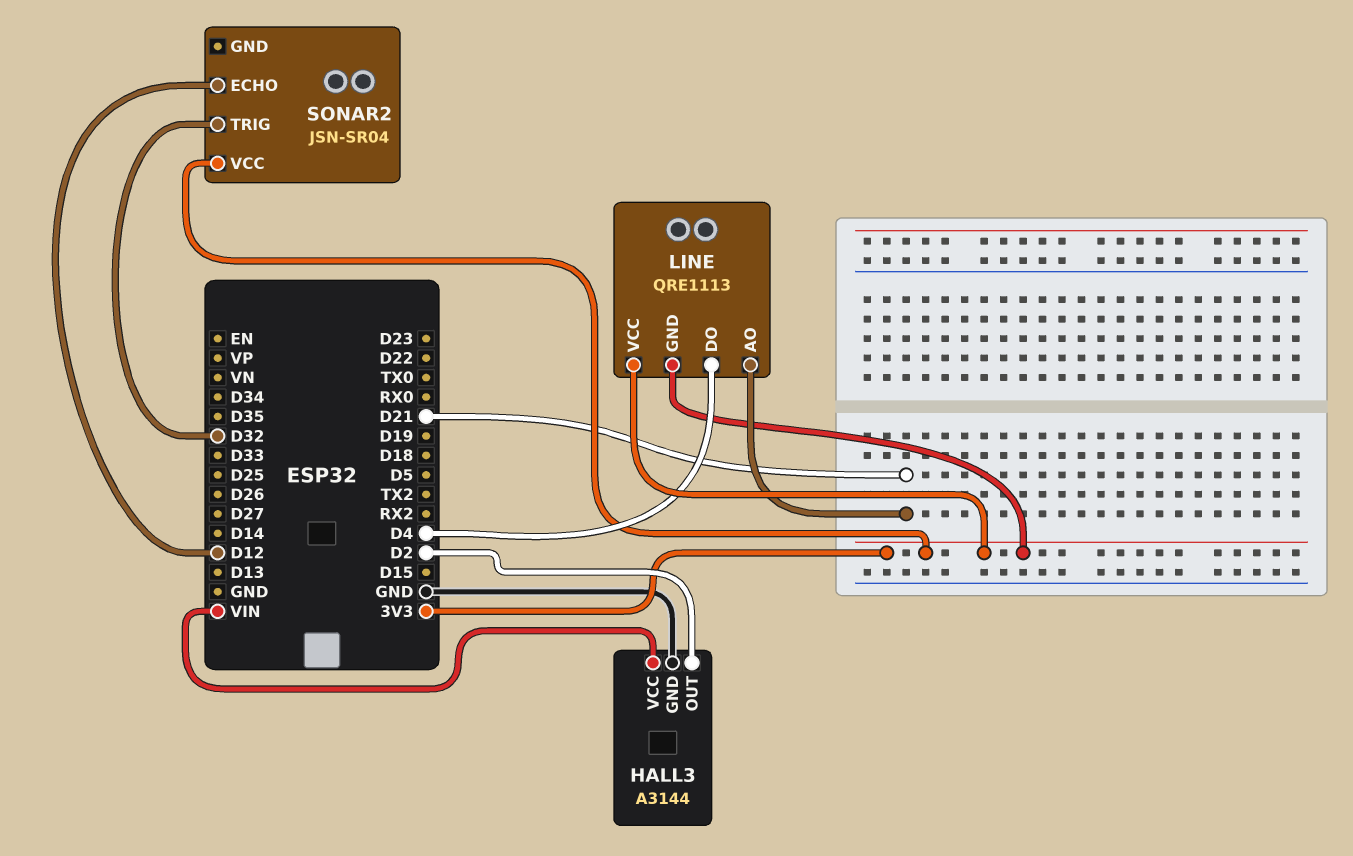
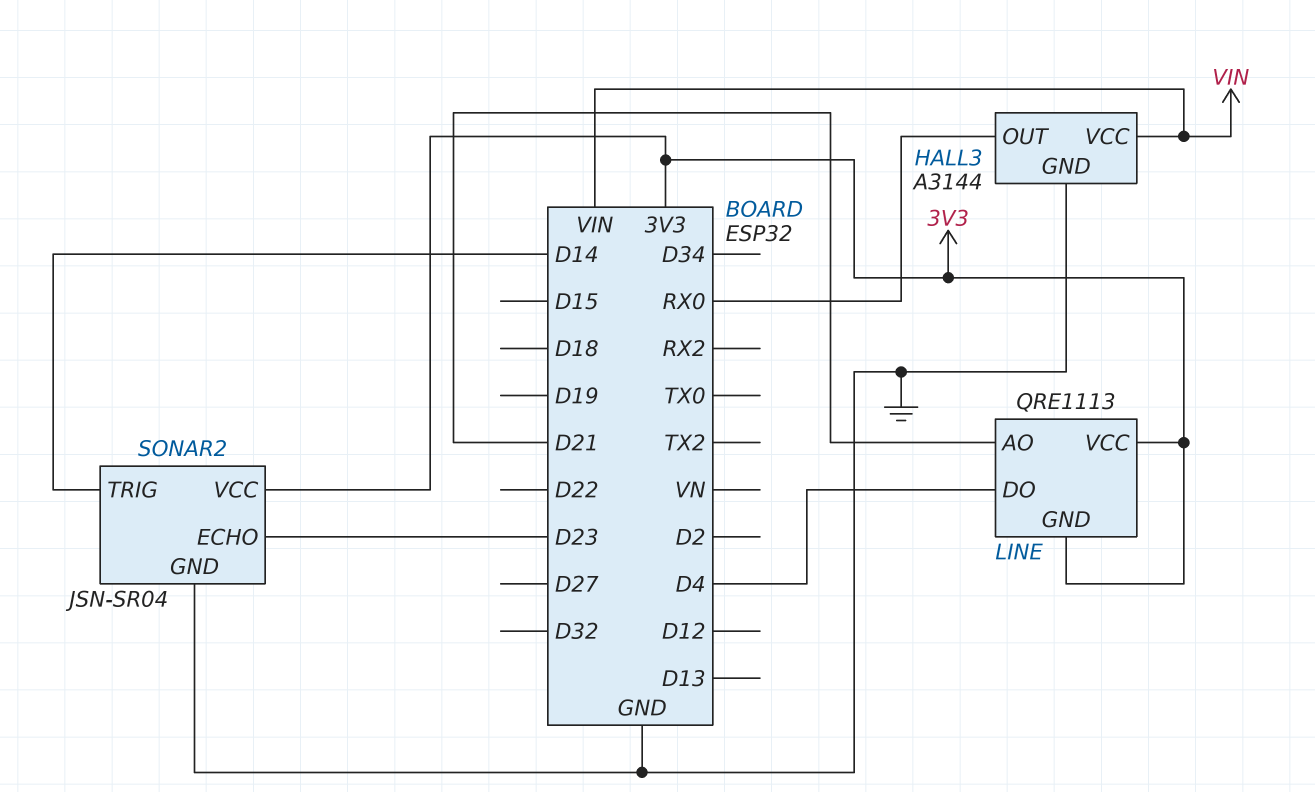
HALL3 pin OUT: D2 -> RX0
SONAR2 pin ECHO: D12 -> D23
SONAR2 pin GND: none -> GND
SONAR2 pin TRIG: D32 -> D14

